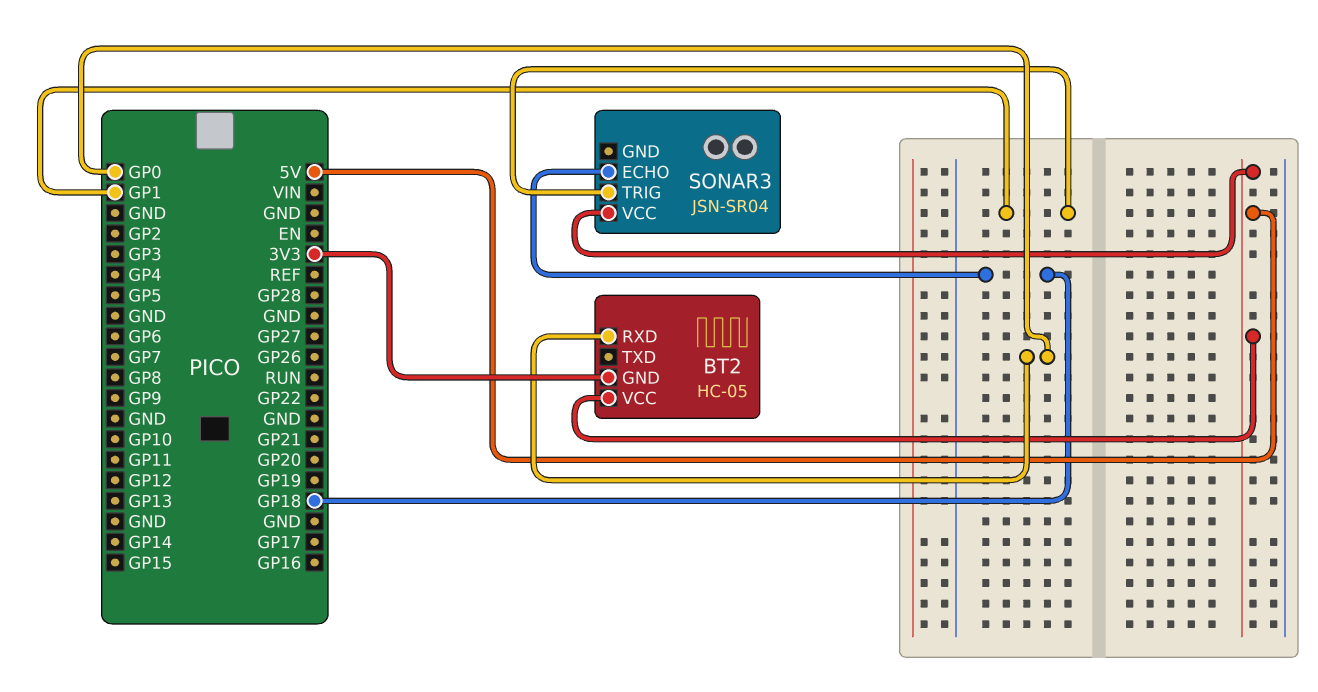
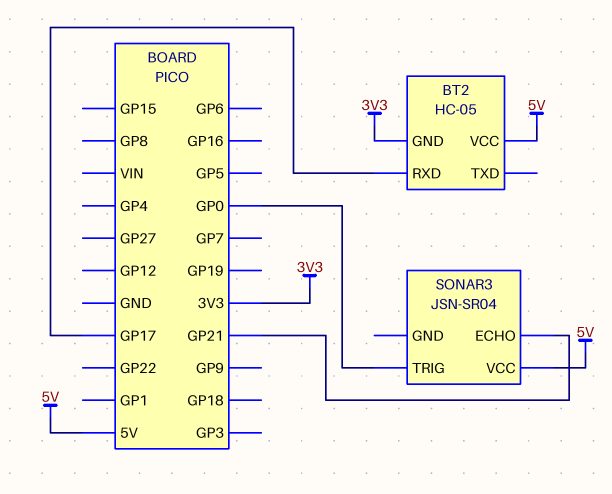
BT2 pin RXD: GP0 -> GP17
SONAR3 pin ECHO: GP18 -> GP21
SONAR3 pin TRIG: GP1 -> GP0

